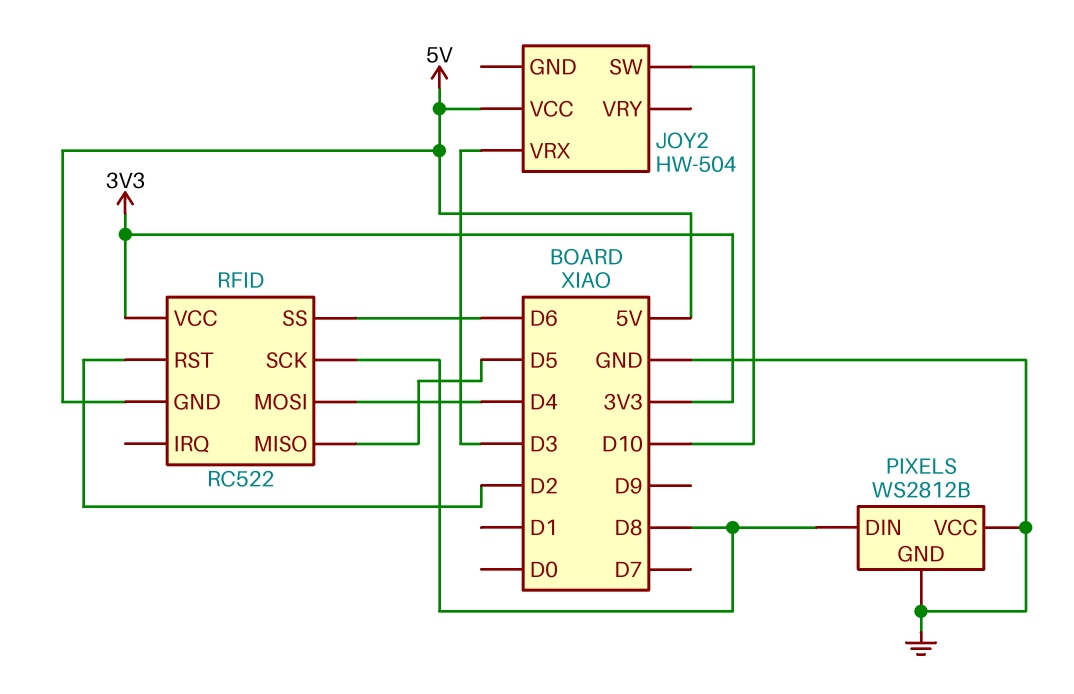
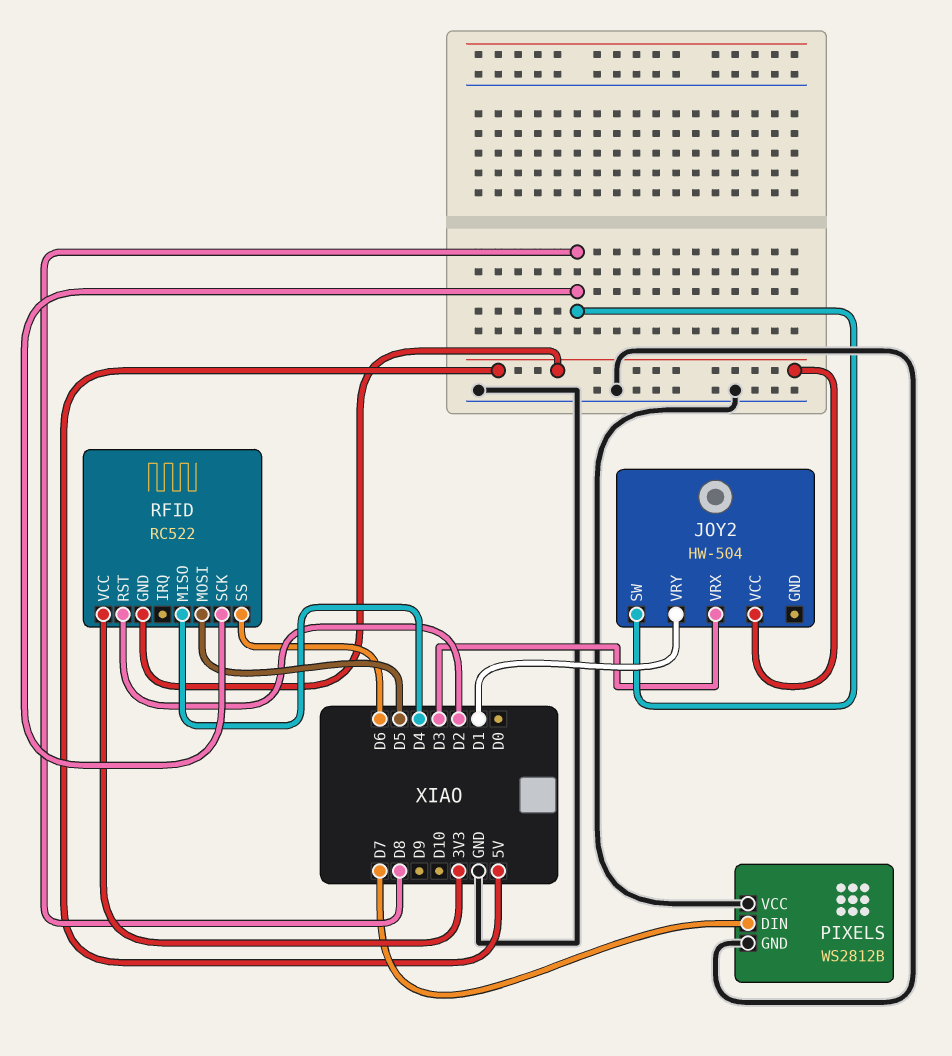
JOY2 pin SW: D10 -> D8
JOY2 pin VRY: none -> D1
PIXELS pin DIN: D8 -> D7
RFID pin MISO: D5 -> D4
RFID pin MOSI: D4 -> D5

